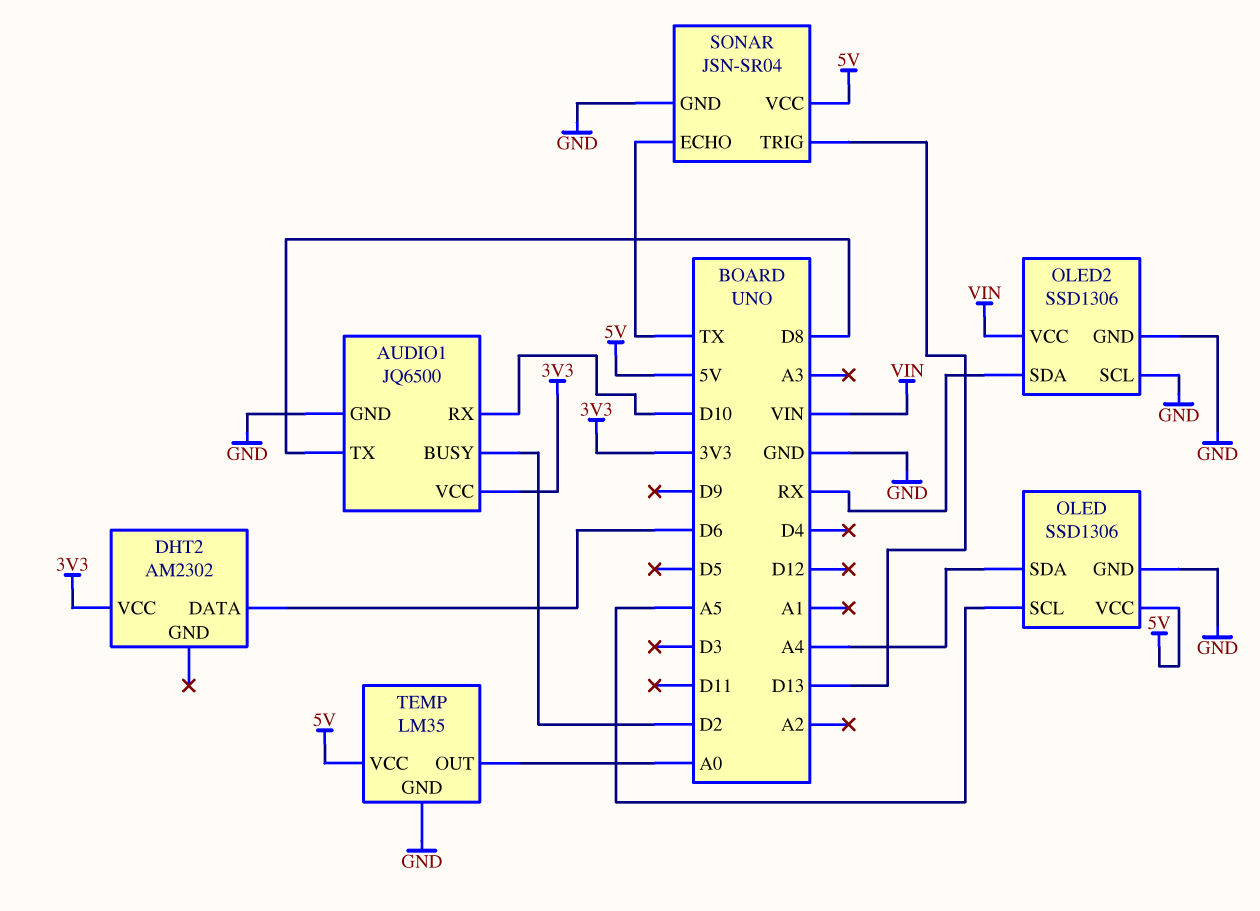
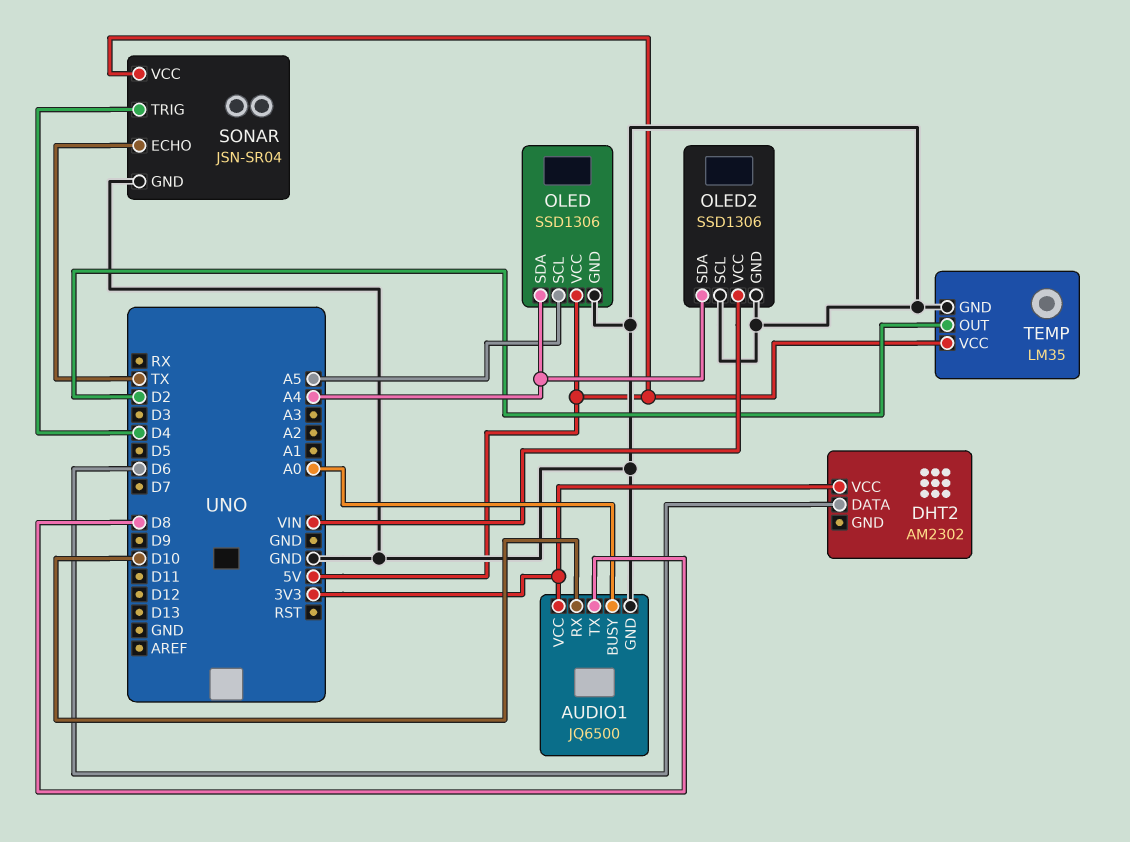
AUDIO1 pin BUSY: D2 -> A0
OLED2 pin SDA: RX -> A4
SONAR pin TRIG: D13 -> D4
TEMP pin OUT: A0 -> D2

